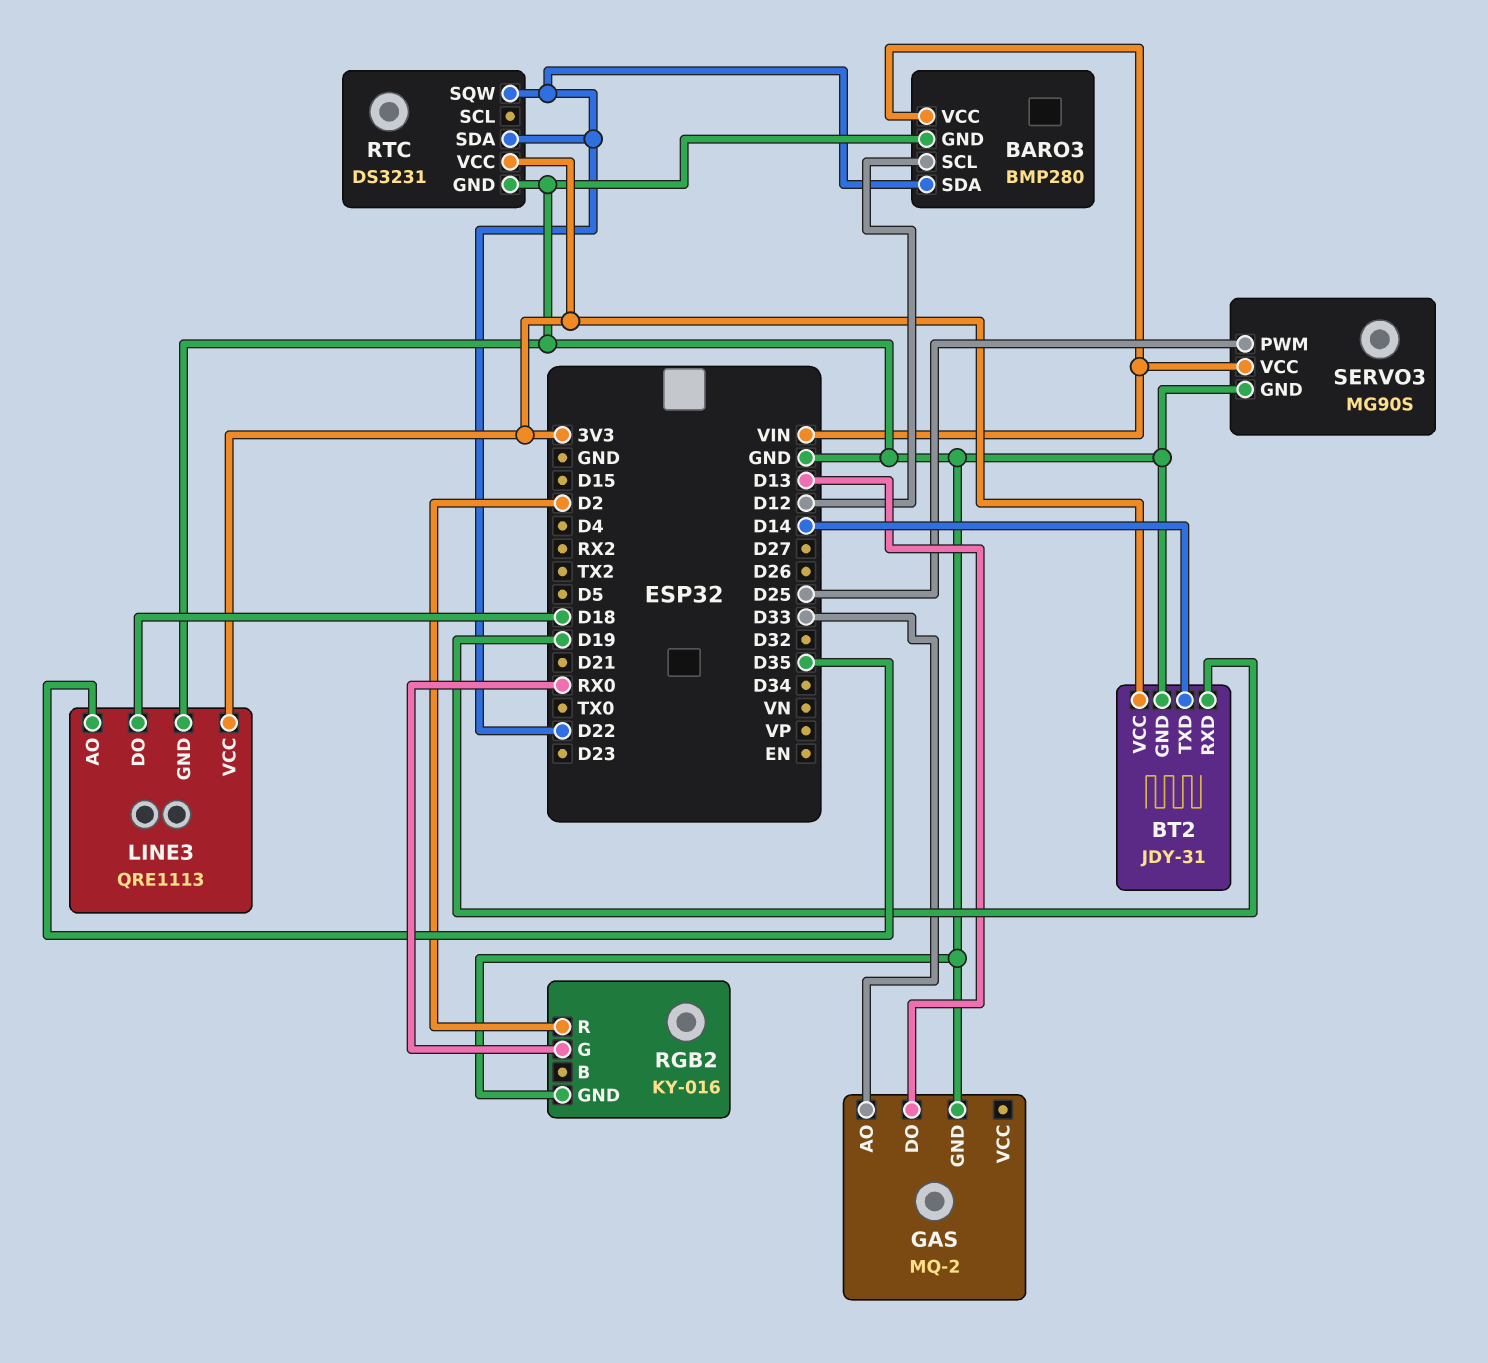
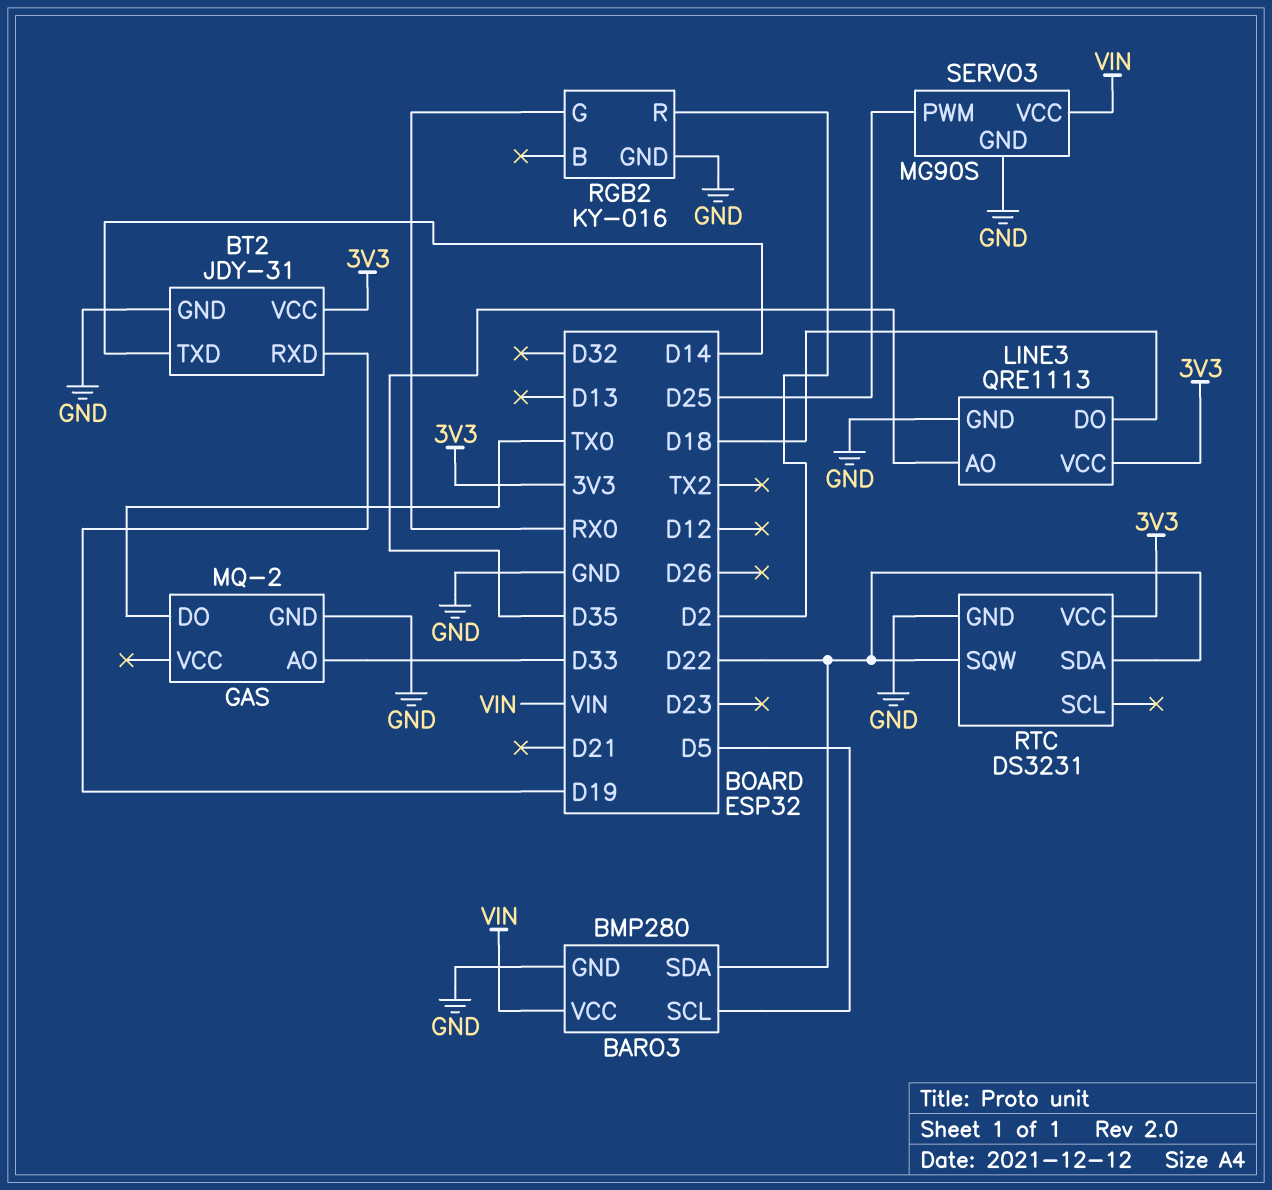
BARO3 pin SCL: D12 -> D5
GAS pin DO: D13 -> TX0

